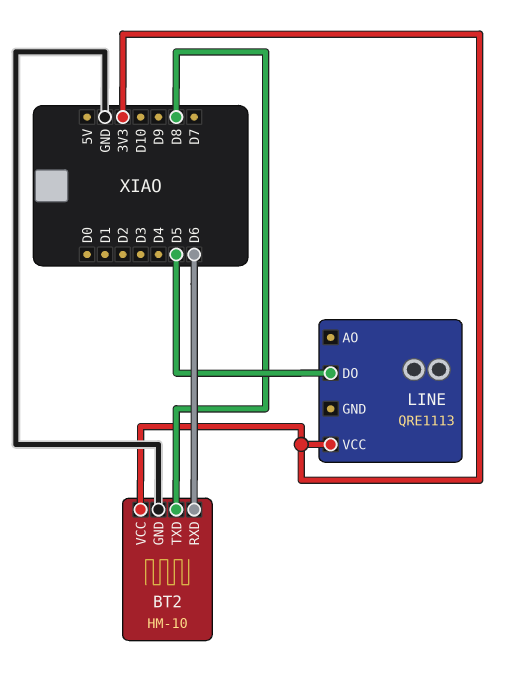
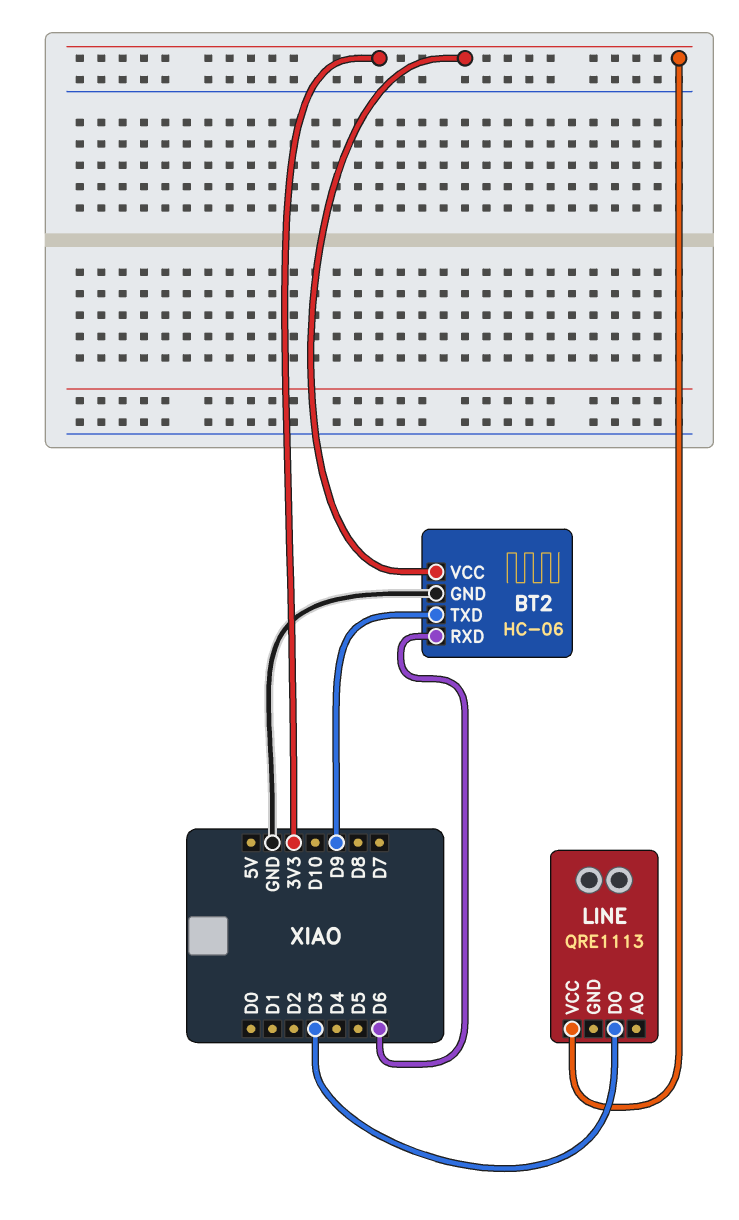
BT2: HM-10 -> HC-06
BT2 pin TXD: D8 -> D9
LINE pin DO: D5 -> D3

